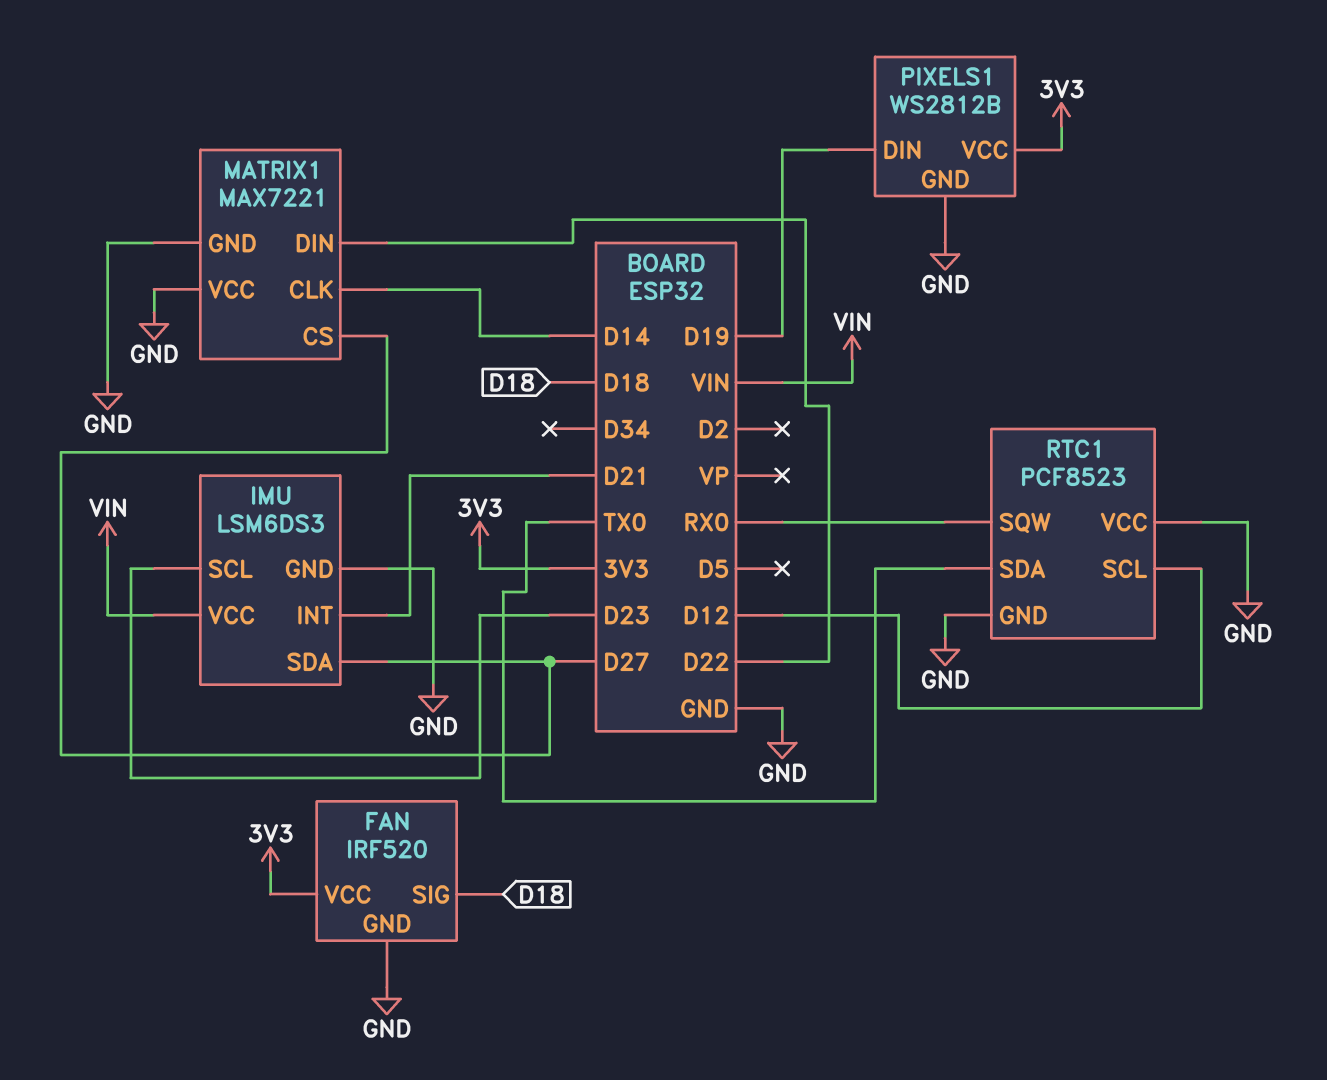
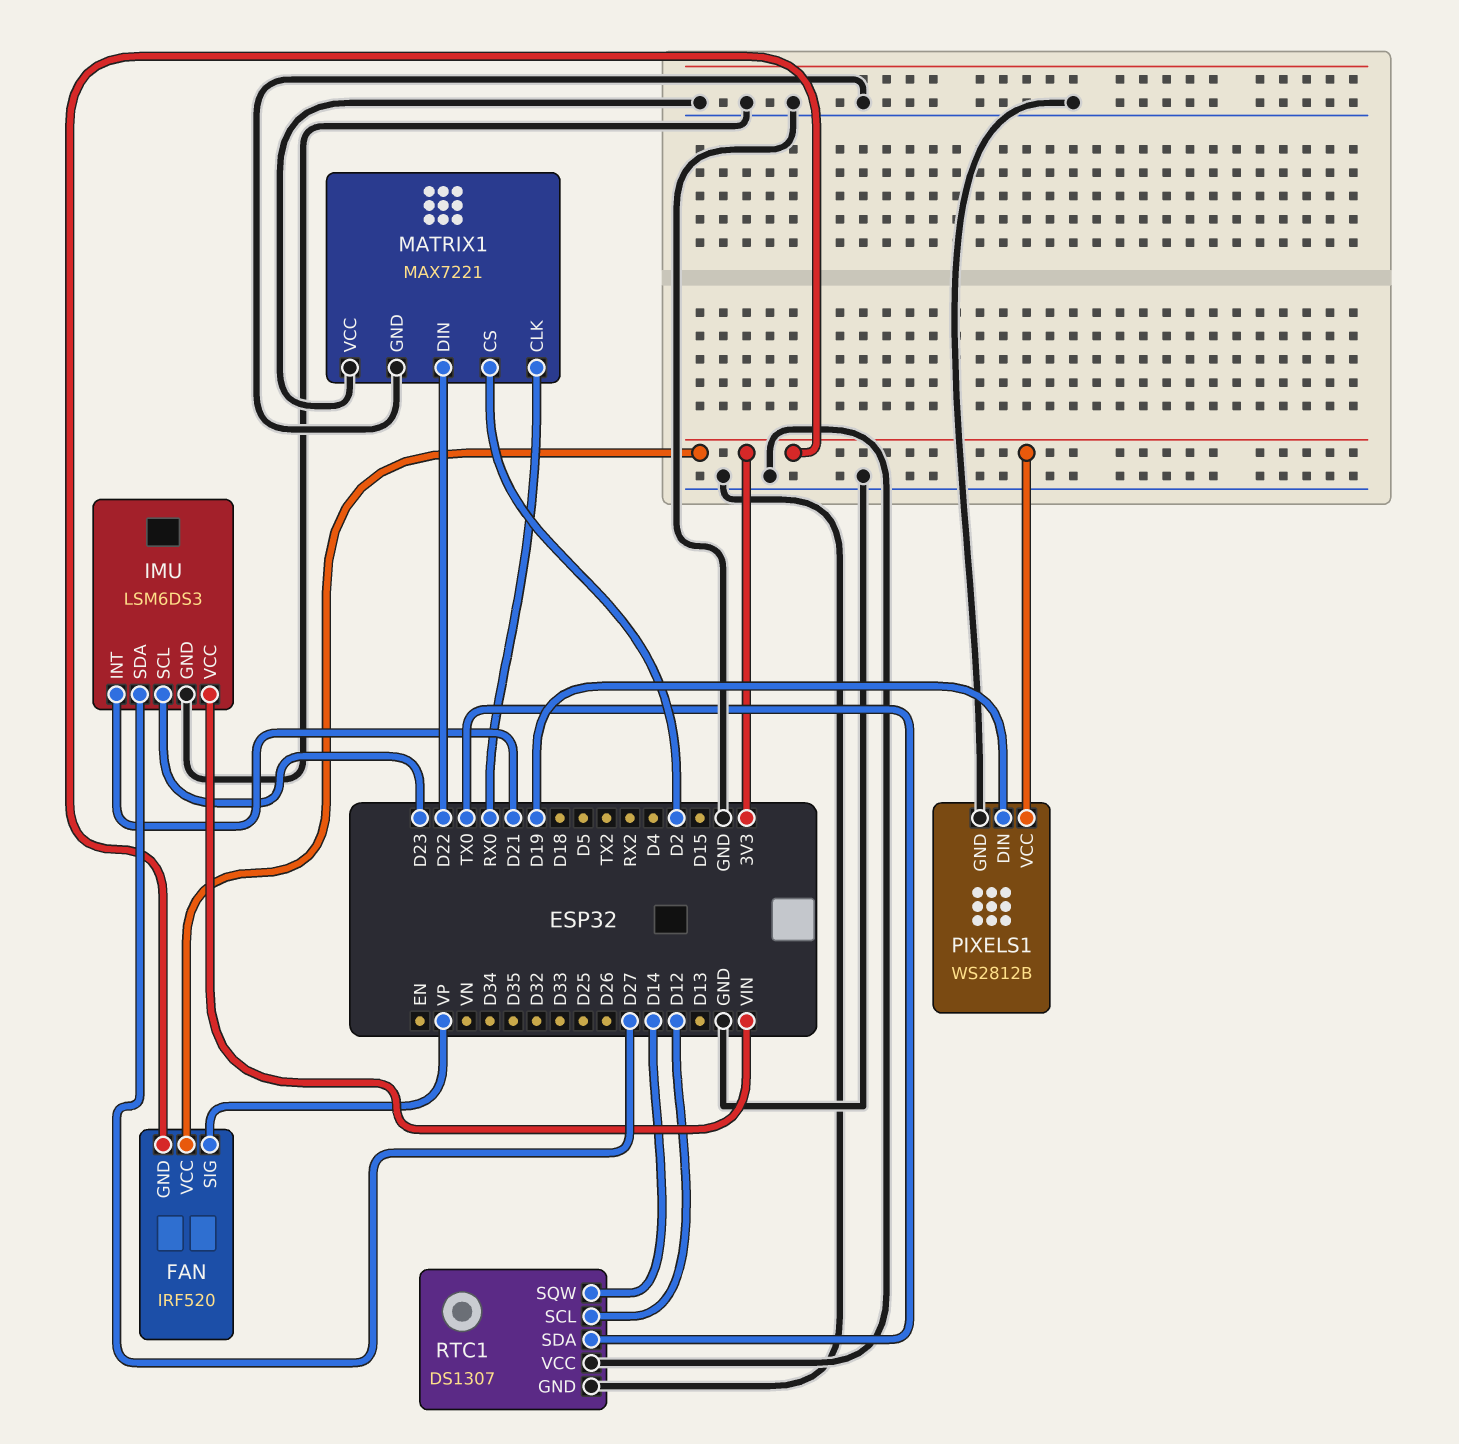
FAN pin GND: GND -> 3V3
FAN pin SIG: D18 -> VP
MATRIX1 pin CLK: D14 -> RX0
MATRIX1 pin CS: D27 -> D2
RTC1: PCF8523 -> DS1307
RTC1 pin SQW: RX0 -> D14

